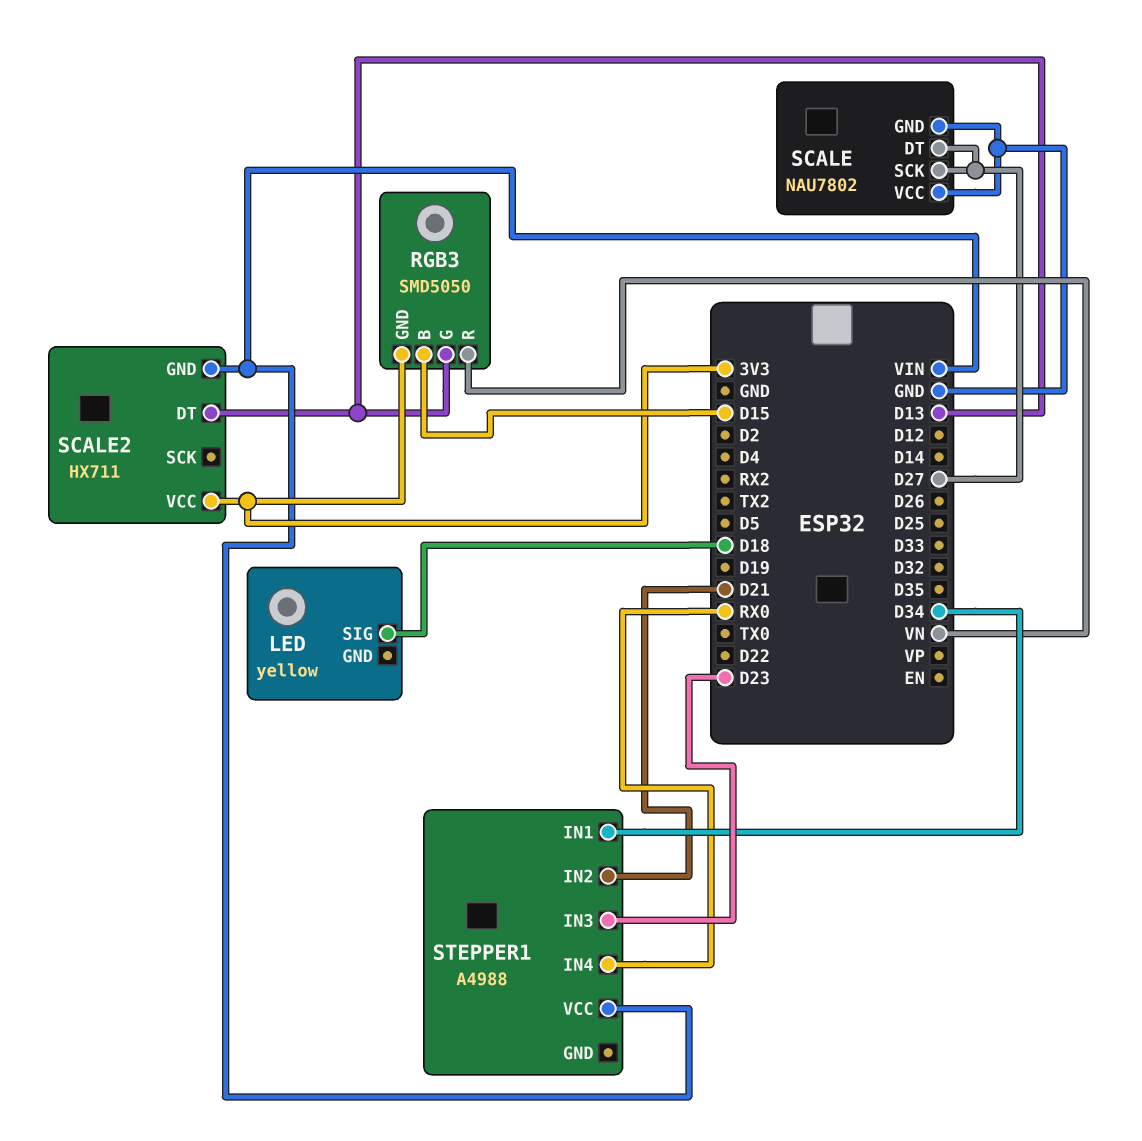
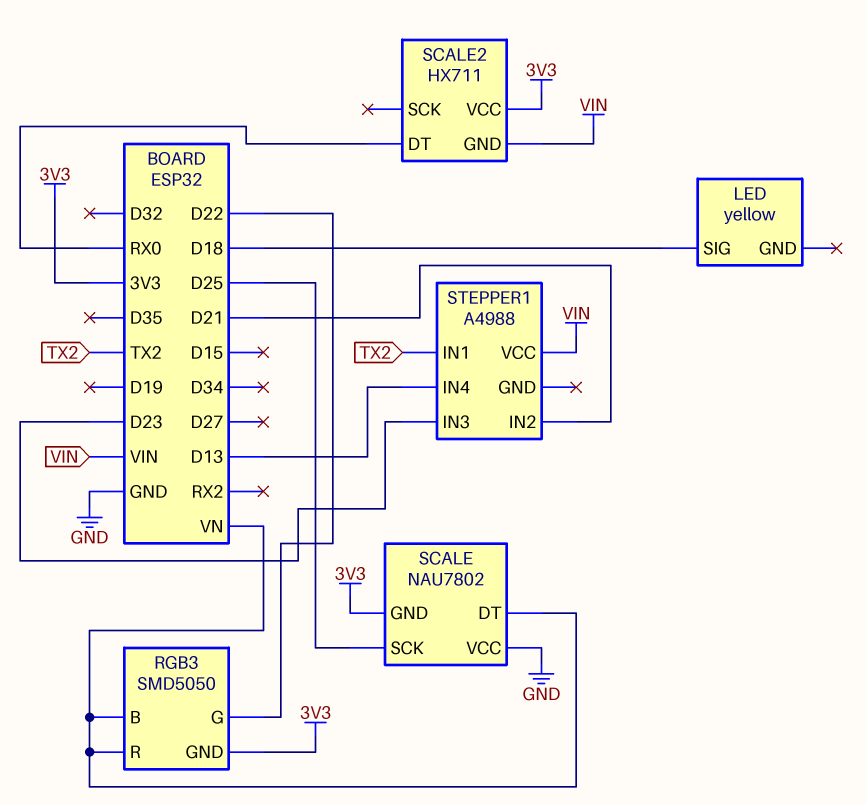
RGB3 pin B: D15 -> VN
RGB3 pin G: D13 -> D22
SCALE pin DT: D27 -> VN
SCALE pin GND: GND -> 3V3
SCALE pin SCK: D27 -> D25
SCALE2 pin DT: D13 -> RX0
STEPPER1 pin IN1: D34 -> TX2
STEPPER1 pin IN4: RX0 -> D13

